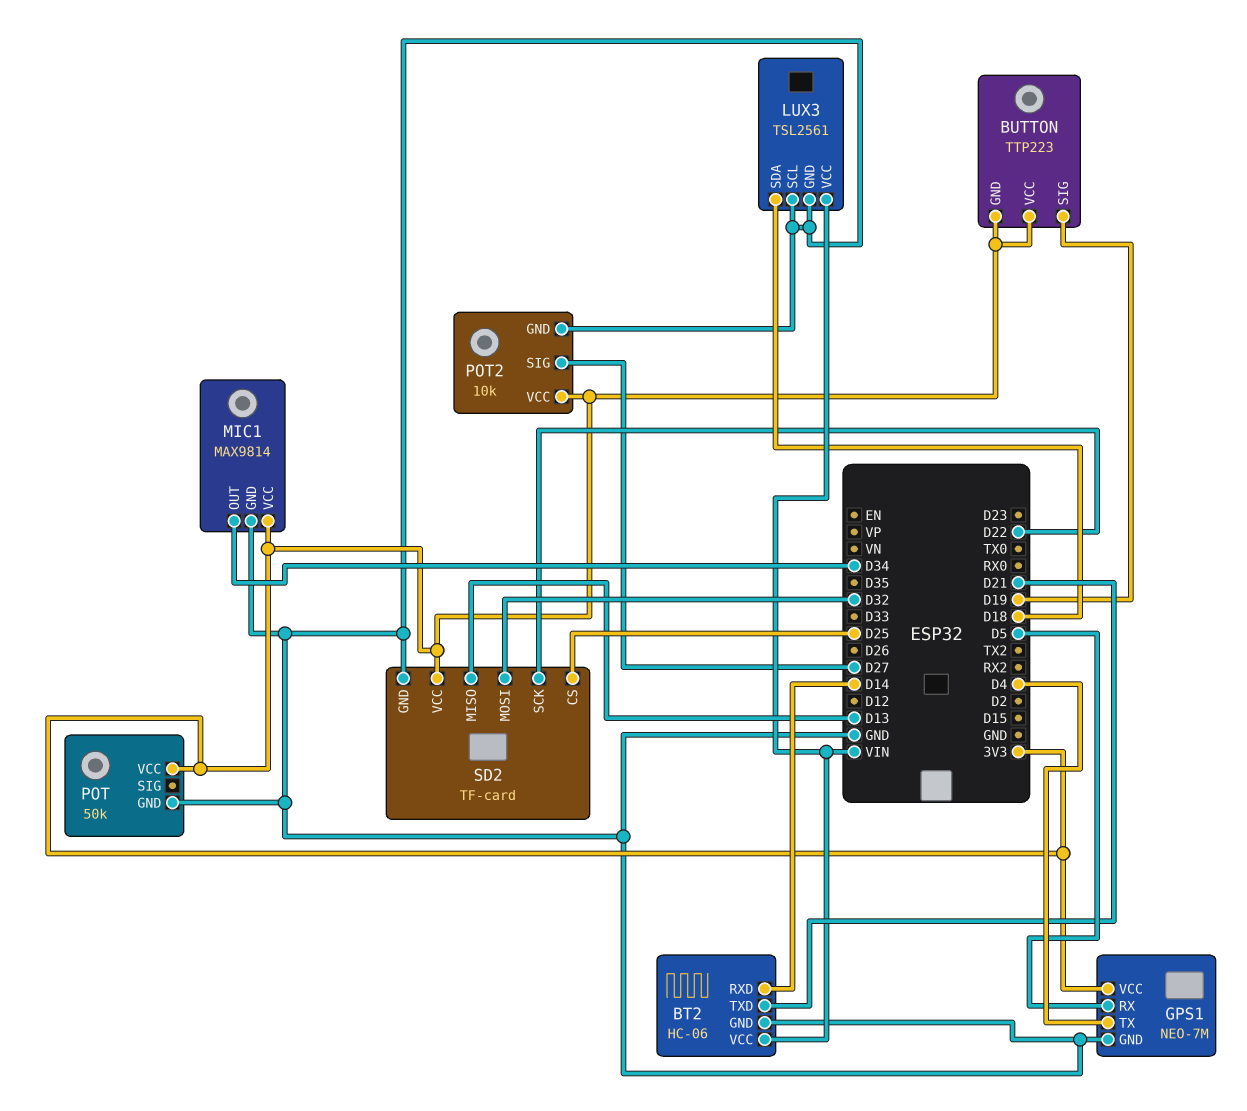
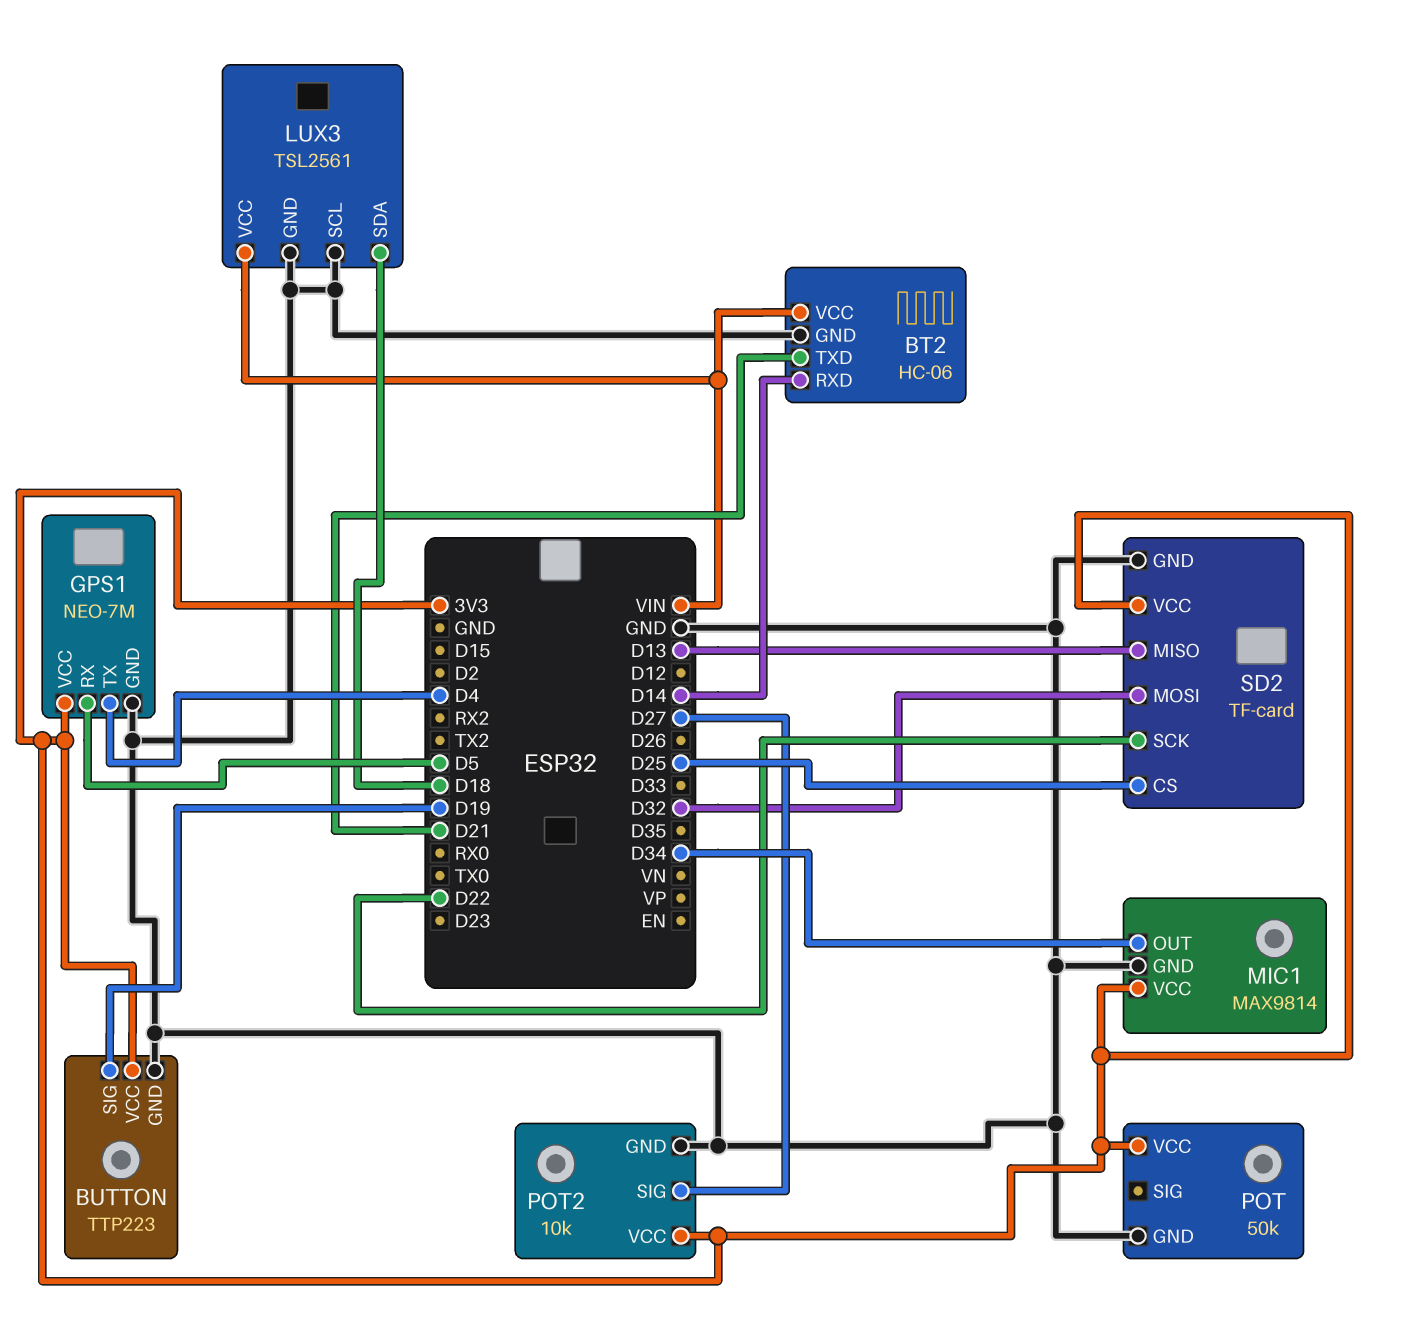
BUTTON pin GND: 3V3 -> GND

